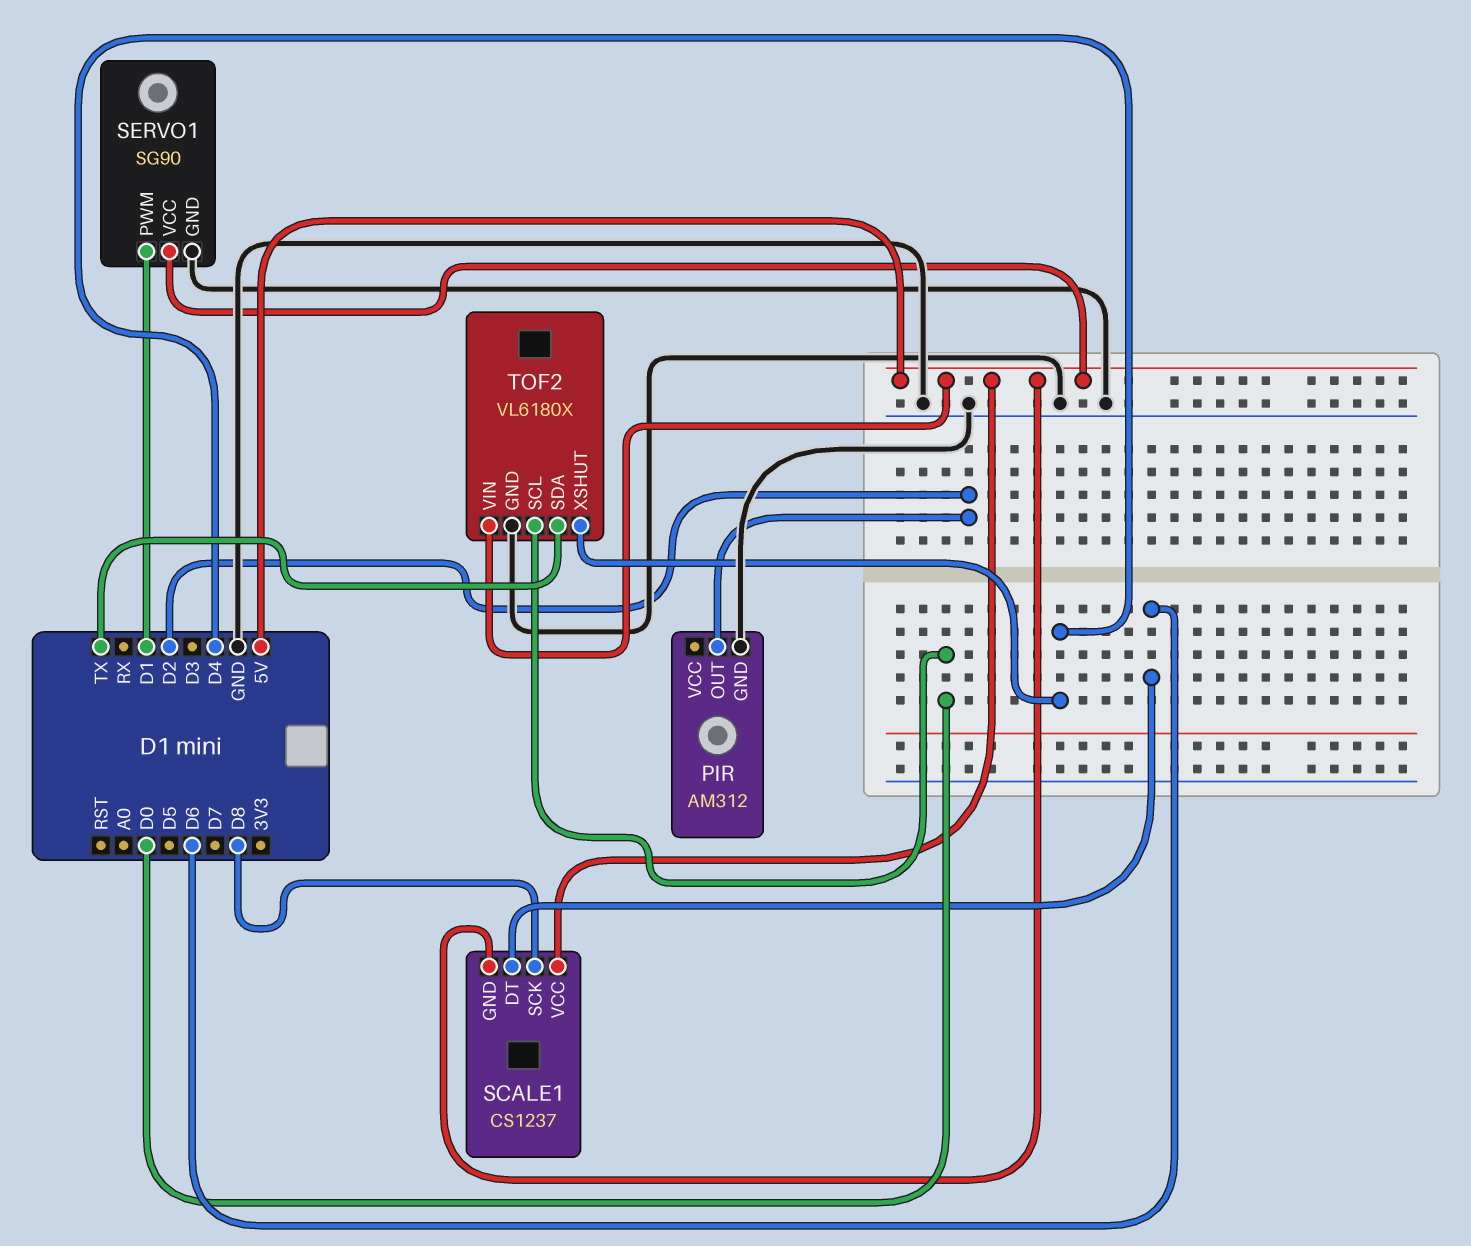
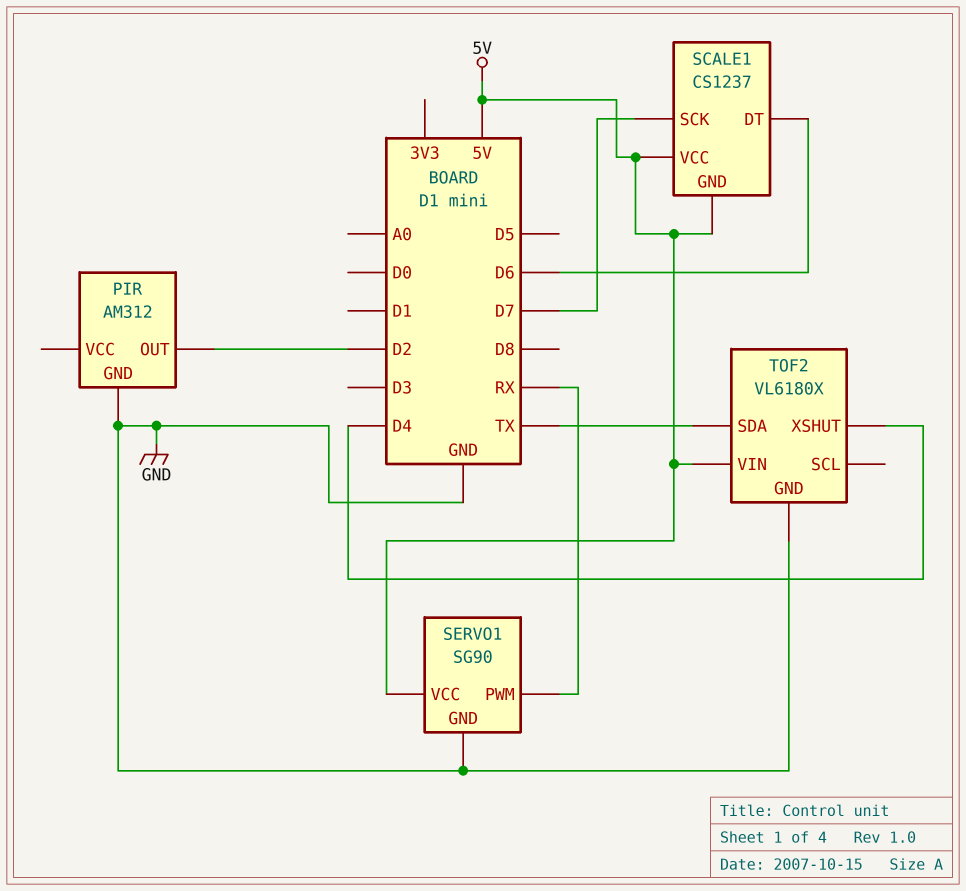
SCALE1 pin SCK: D8 -> D7
SERVO1 pin PWM: D1 -> RX
TOF2 pin SCL: D0 -> none

